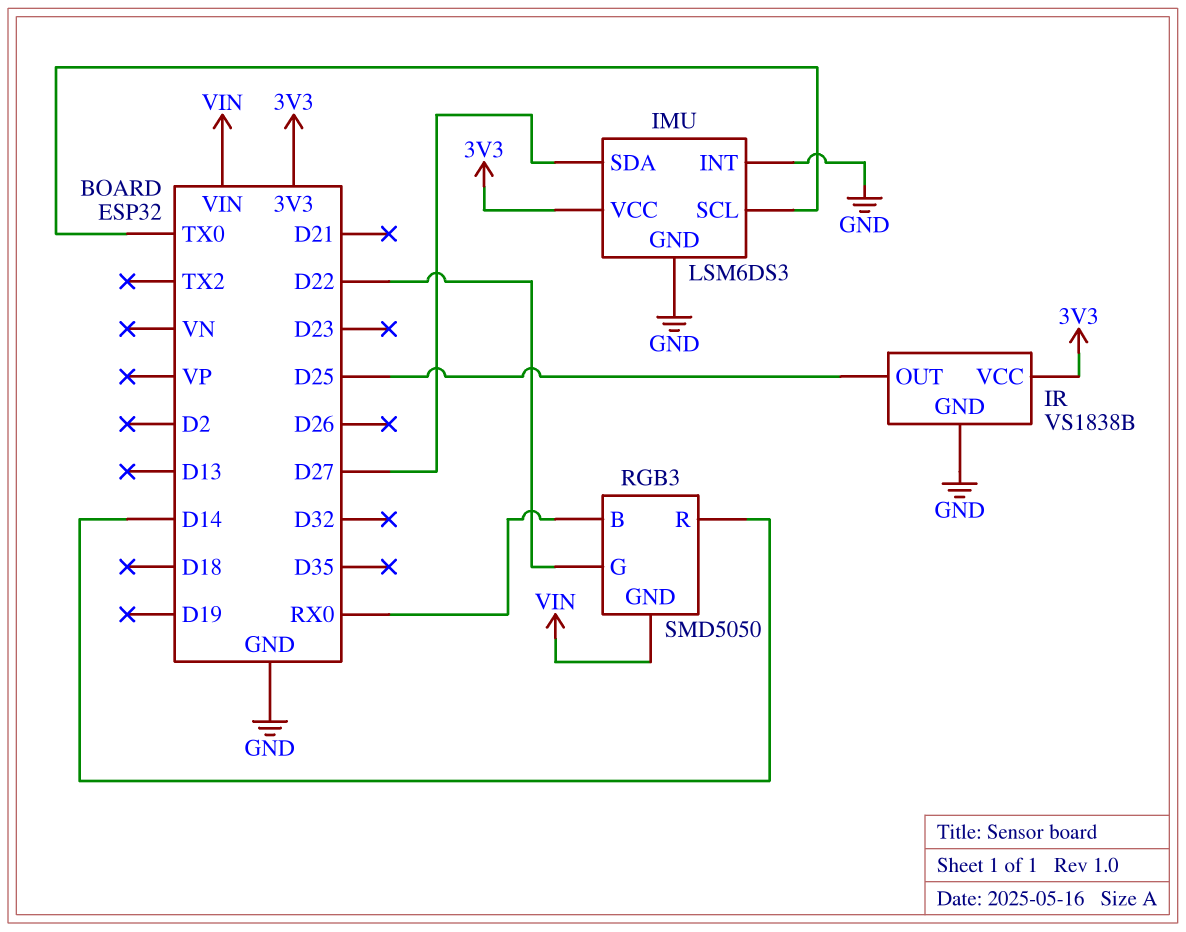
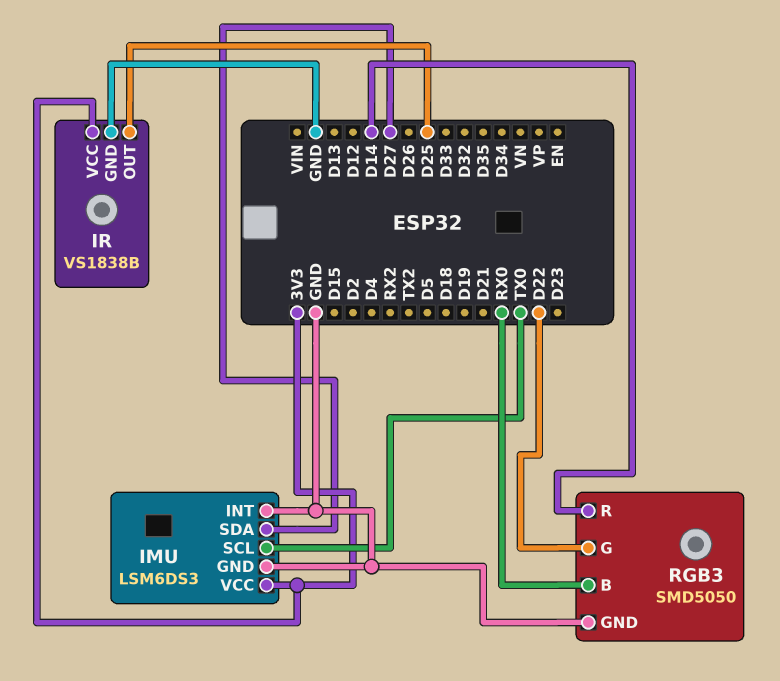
RGB3 pin GND: VIN -> GND

